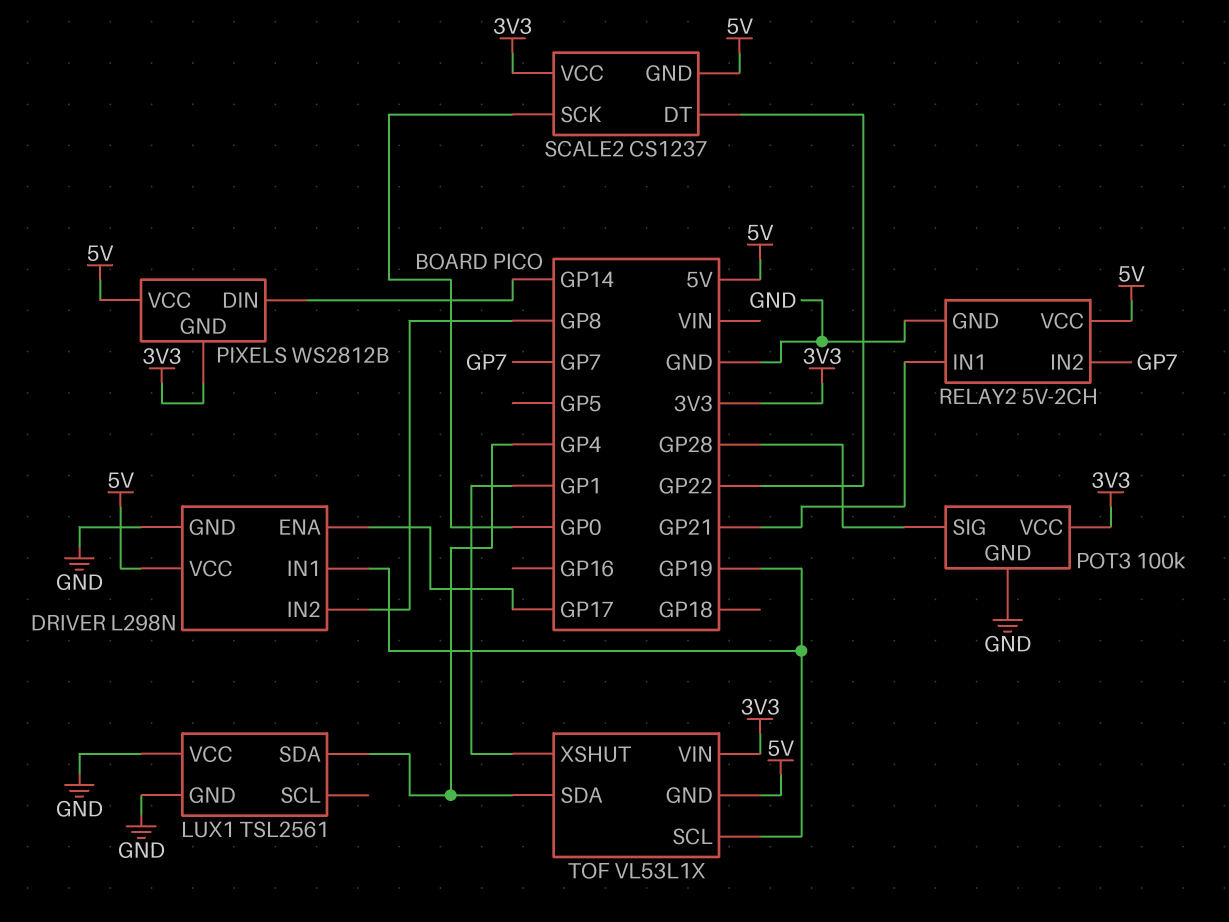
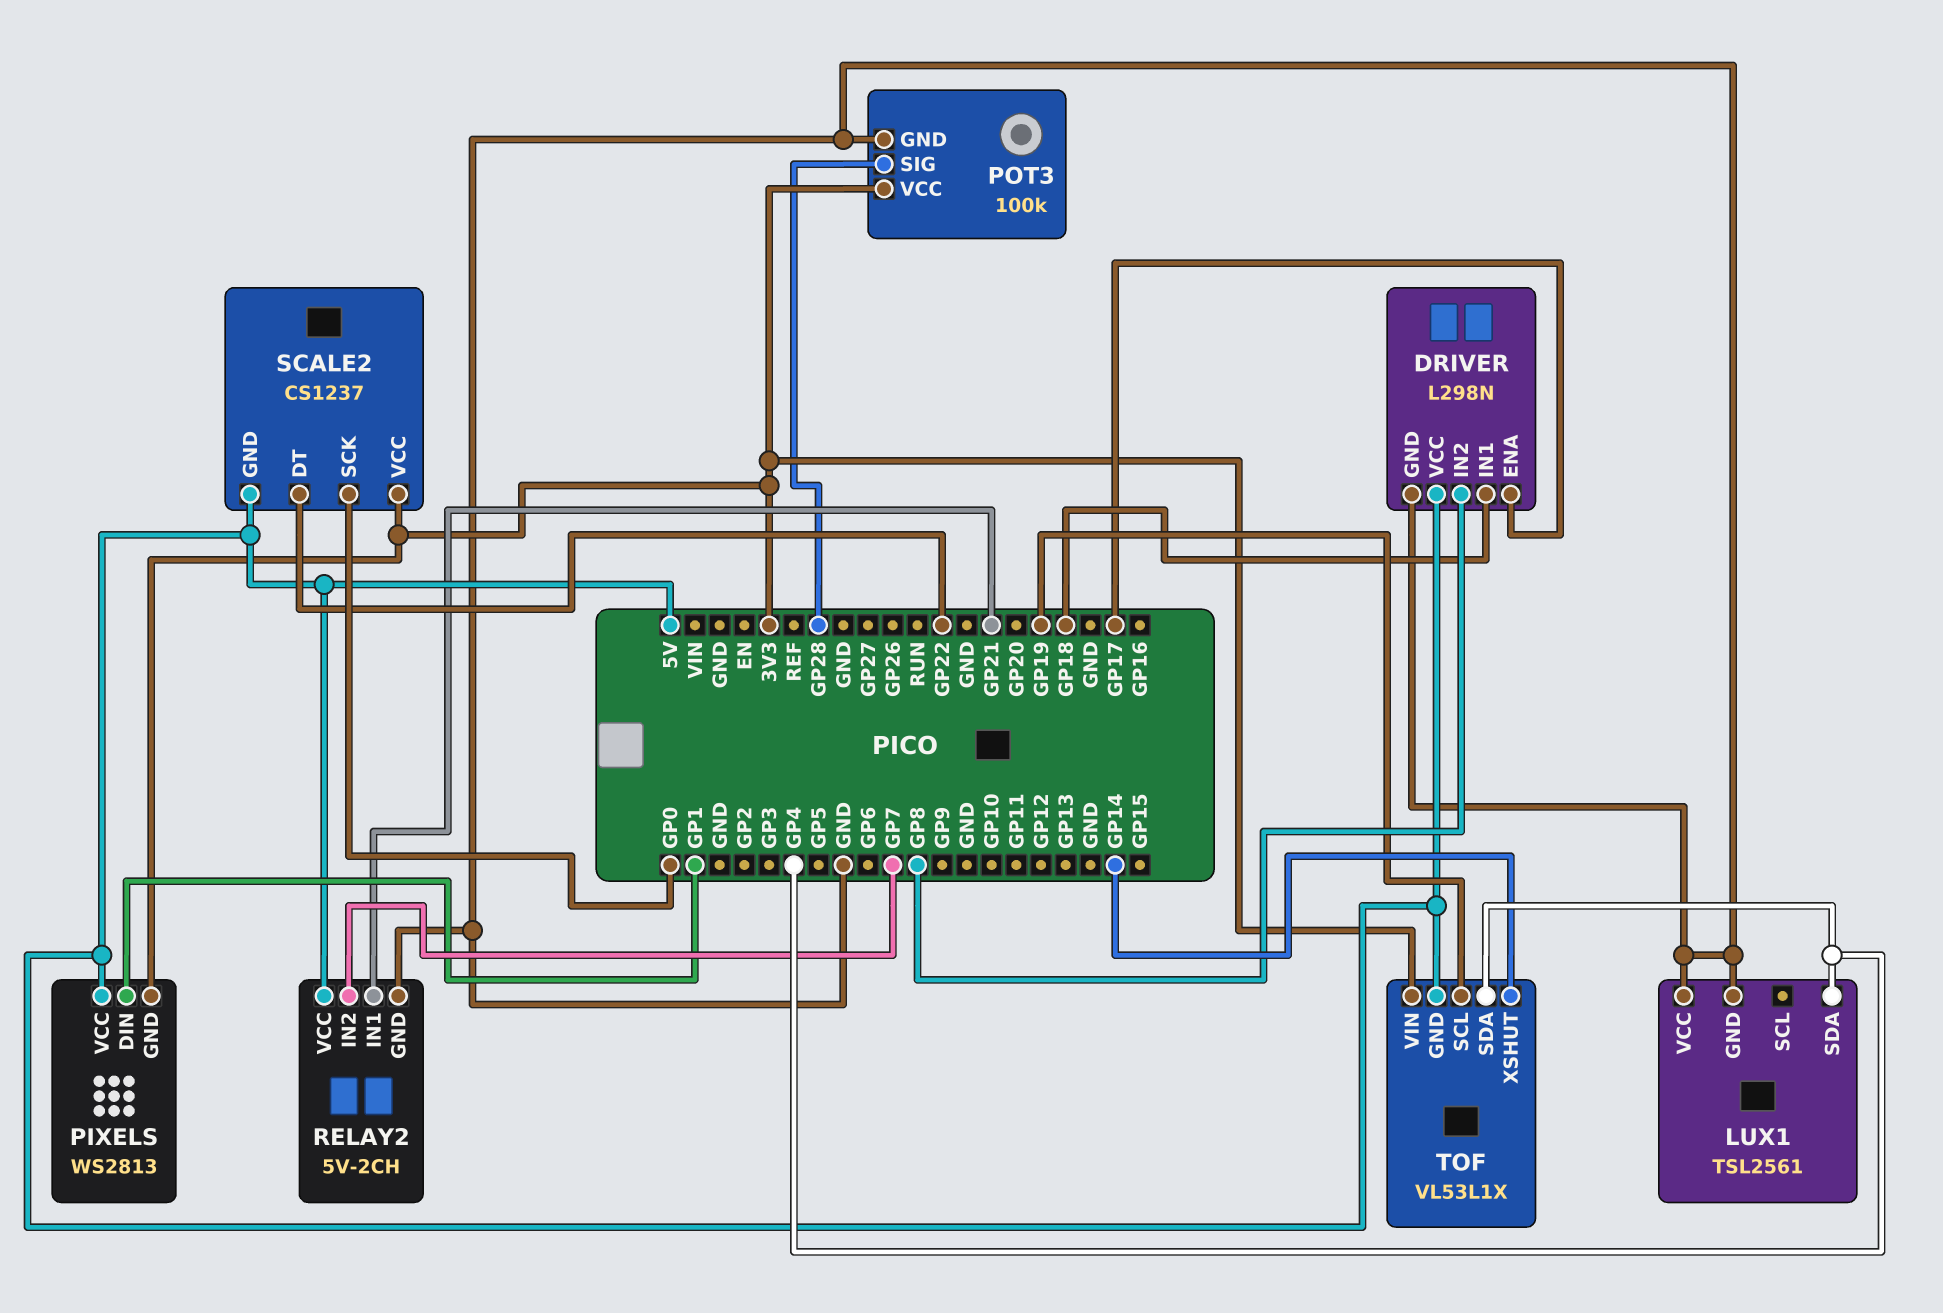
DRIVER pin IN1: GP19 -> GP18
PIXELS: WS2812B -> WS2813
PIXELS pin DIN: GP14 -> GP1
TOF pin XSHUT: GP1 -> GP14

